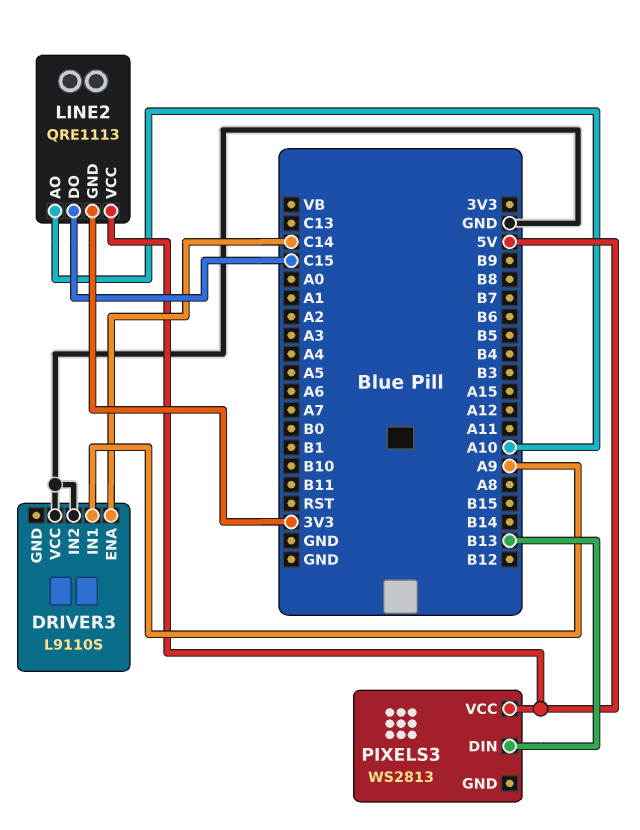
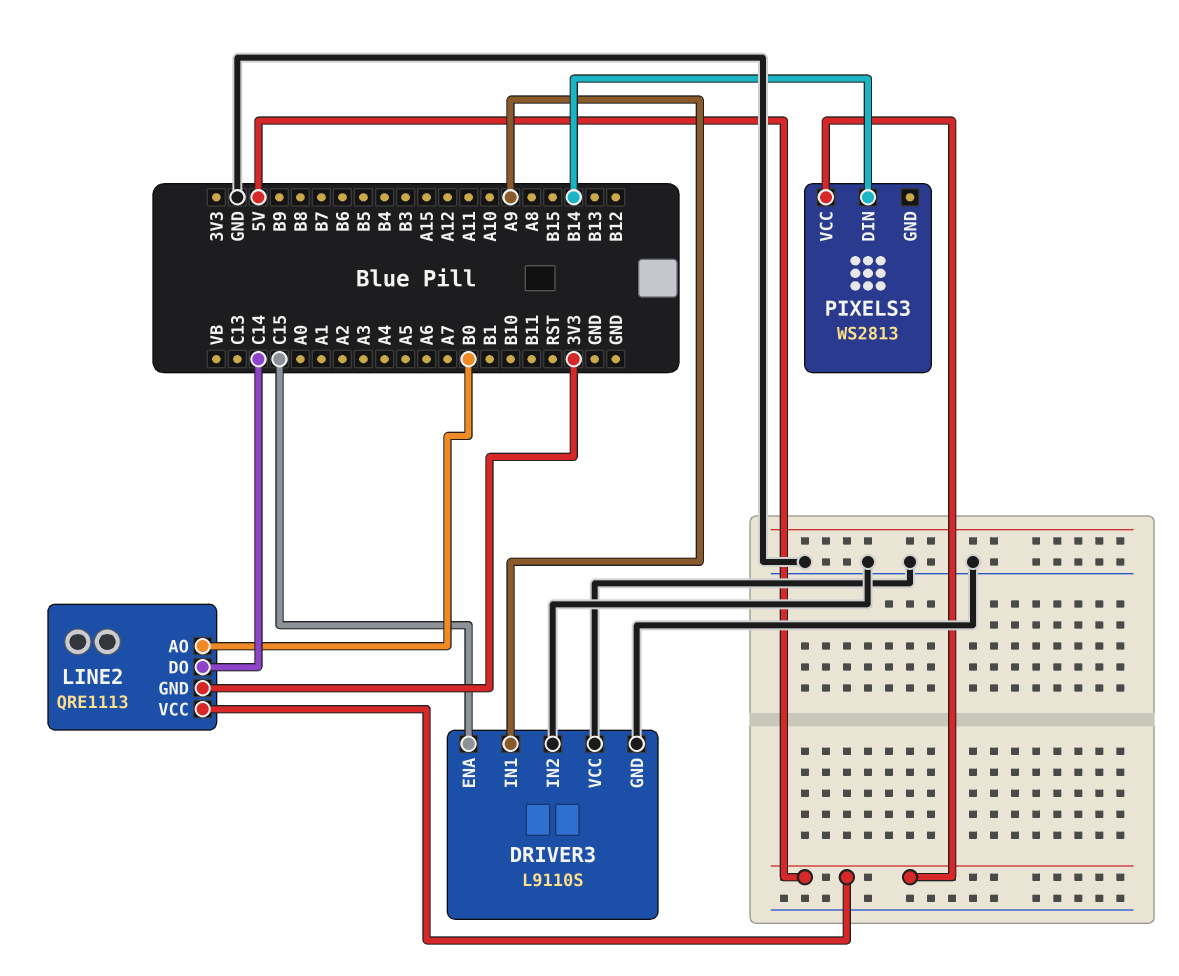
DRIVER3 pin ENA: C14 -> C15
DRIVER3 pin GND: none -> GND
LINE2 pin AO: A10 -> B0
LINE2 pin DO: C15 -> C14
PIXELS3 pin DIN: B13 -> B14

